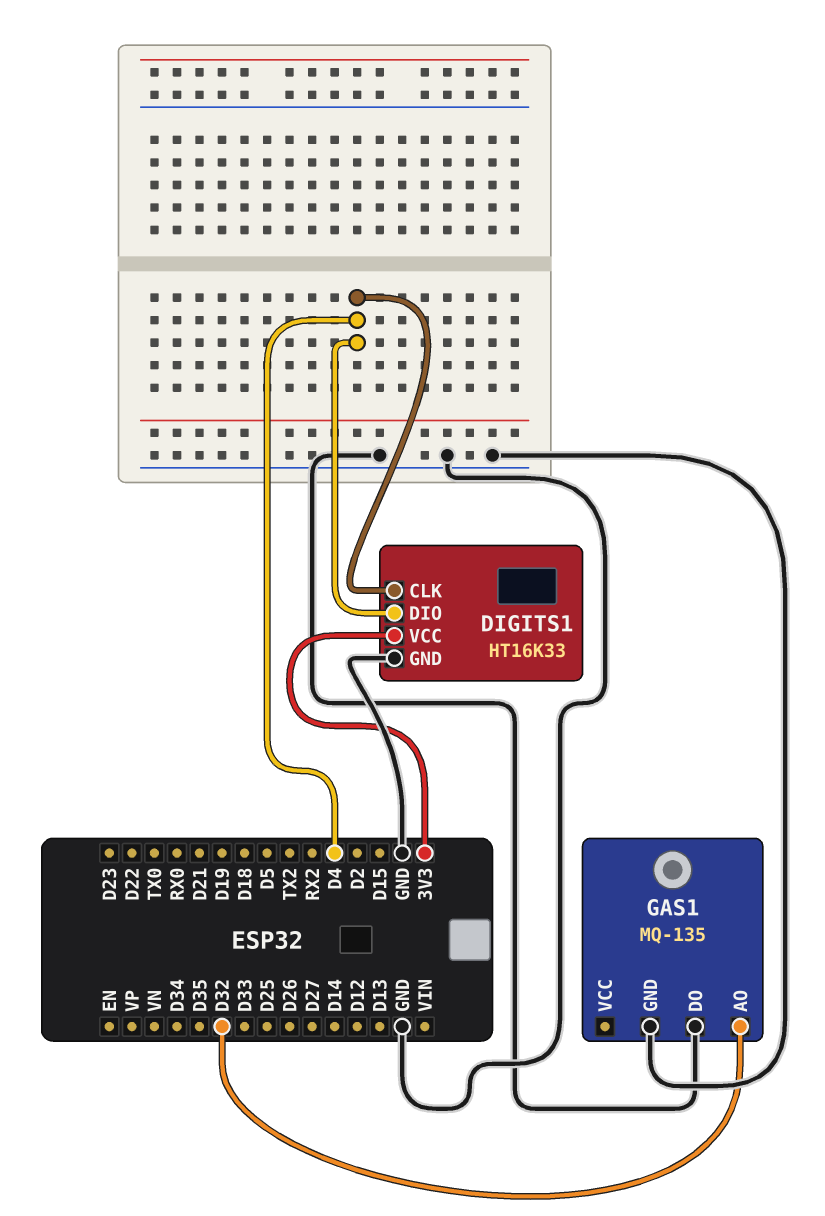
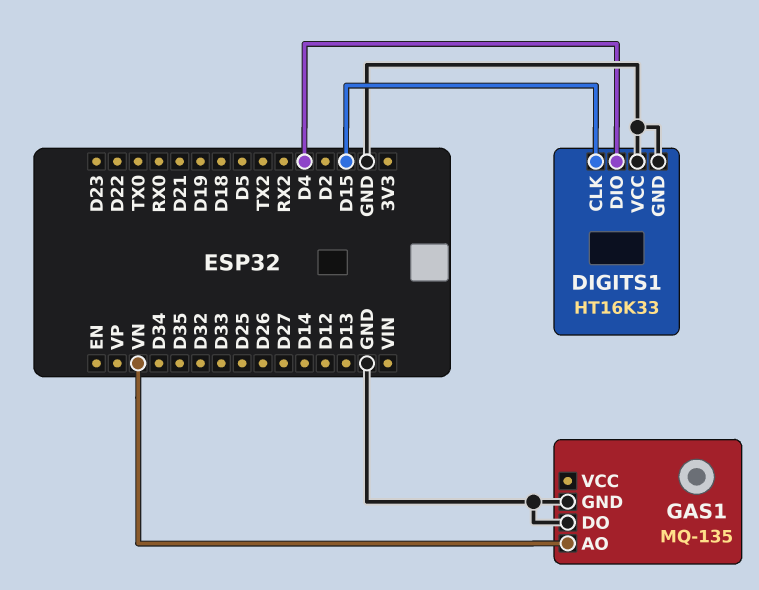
DIGITS1 pin CLK: D4 -> D15
DIGITS1 pin VCC: 3V3 -> GND
GAS1 pin AO: D32 -> VN

